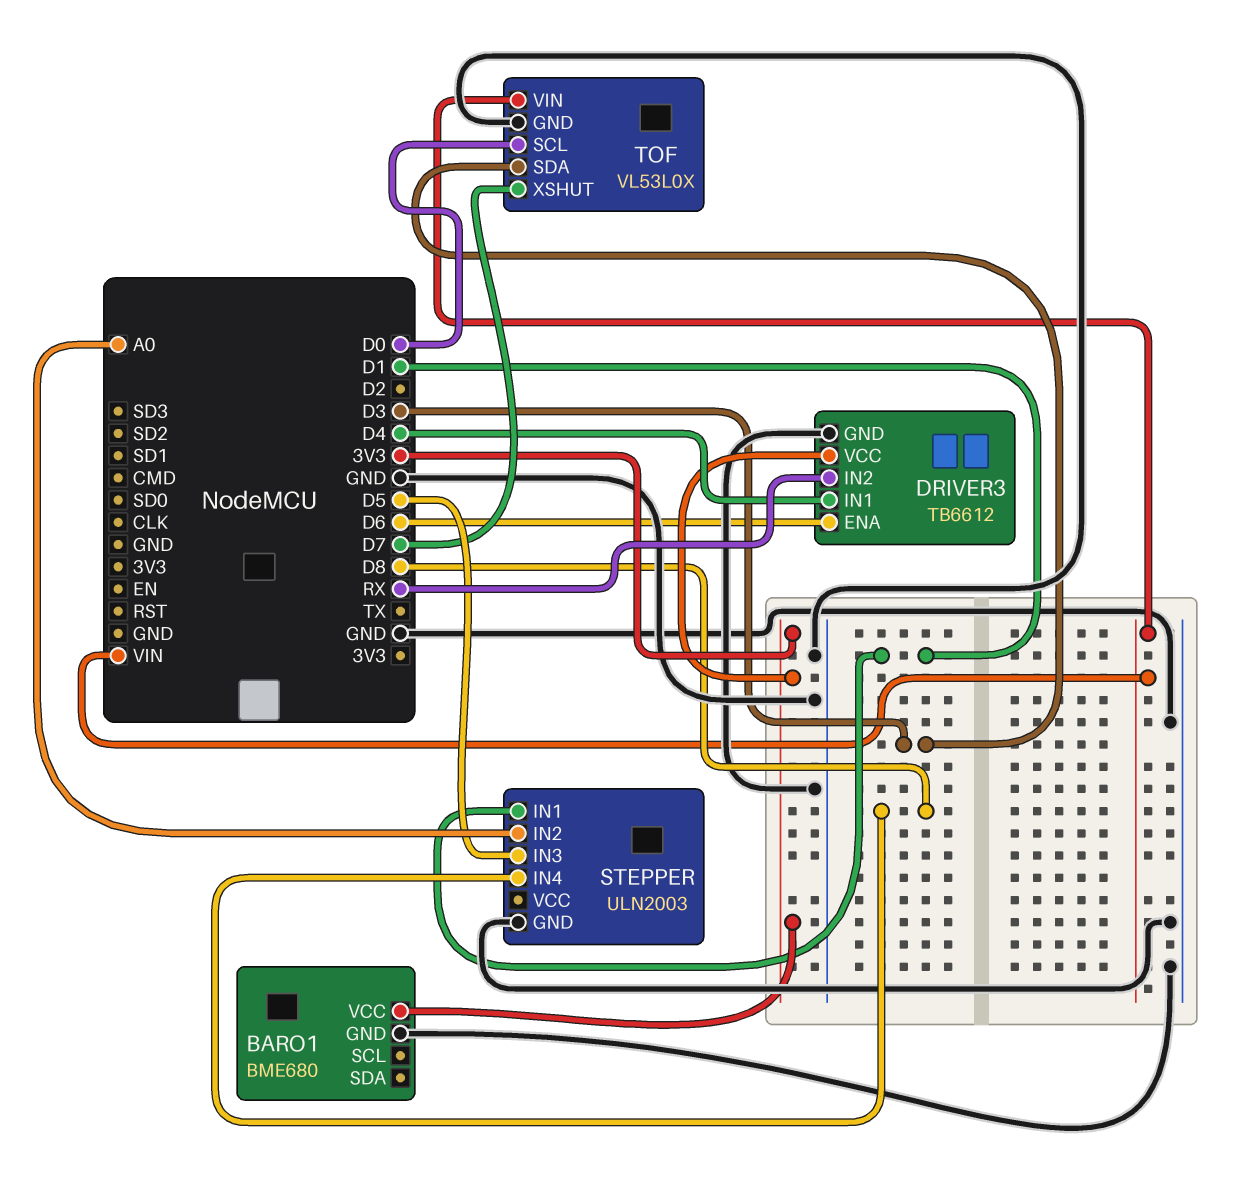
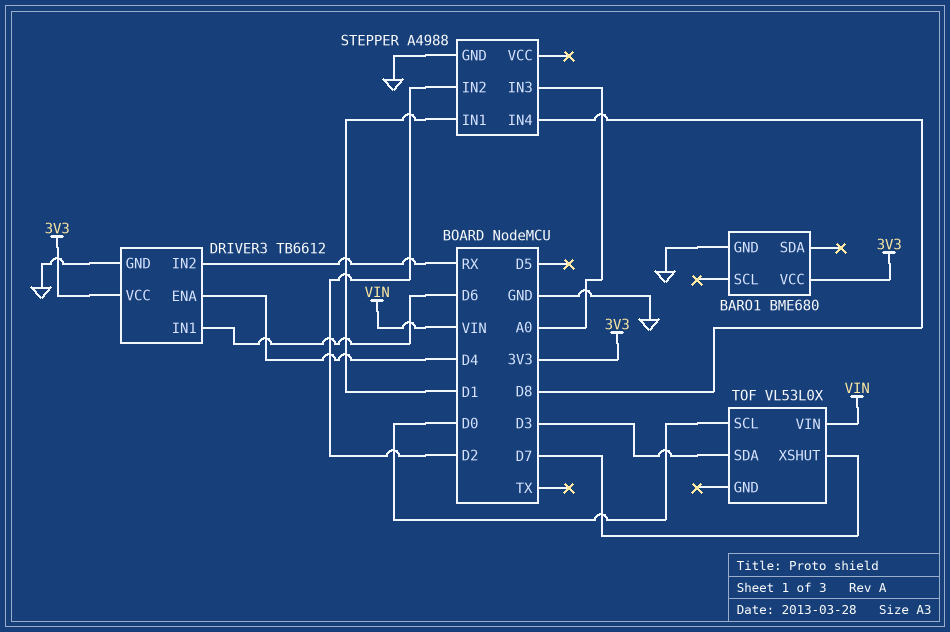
DRIVER3 pin ENA: D6 -> D4
DRIVER3 pin IN1: D4 -> D6
STEPPER: ULN2003 -> A4988
STEPPER pin IN2: A0 -> D2
STEPPER pin IN3: D5 -> A0
TOF pin GND: GND -> none

